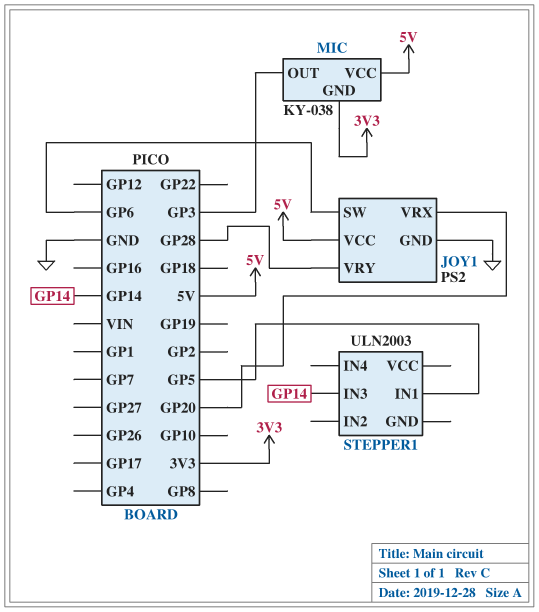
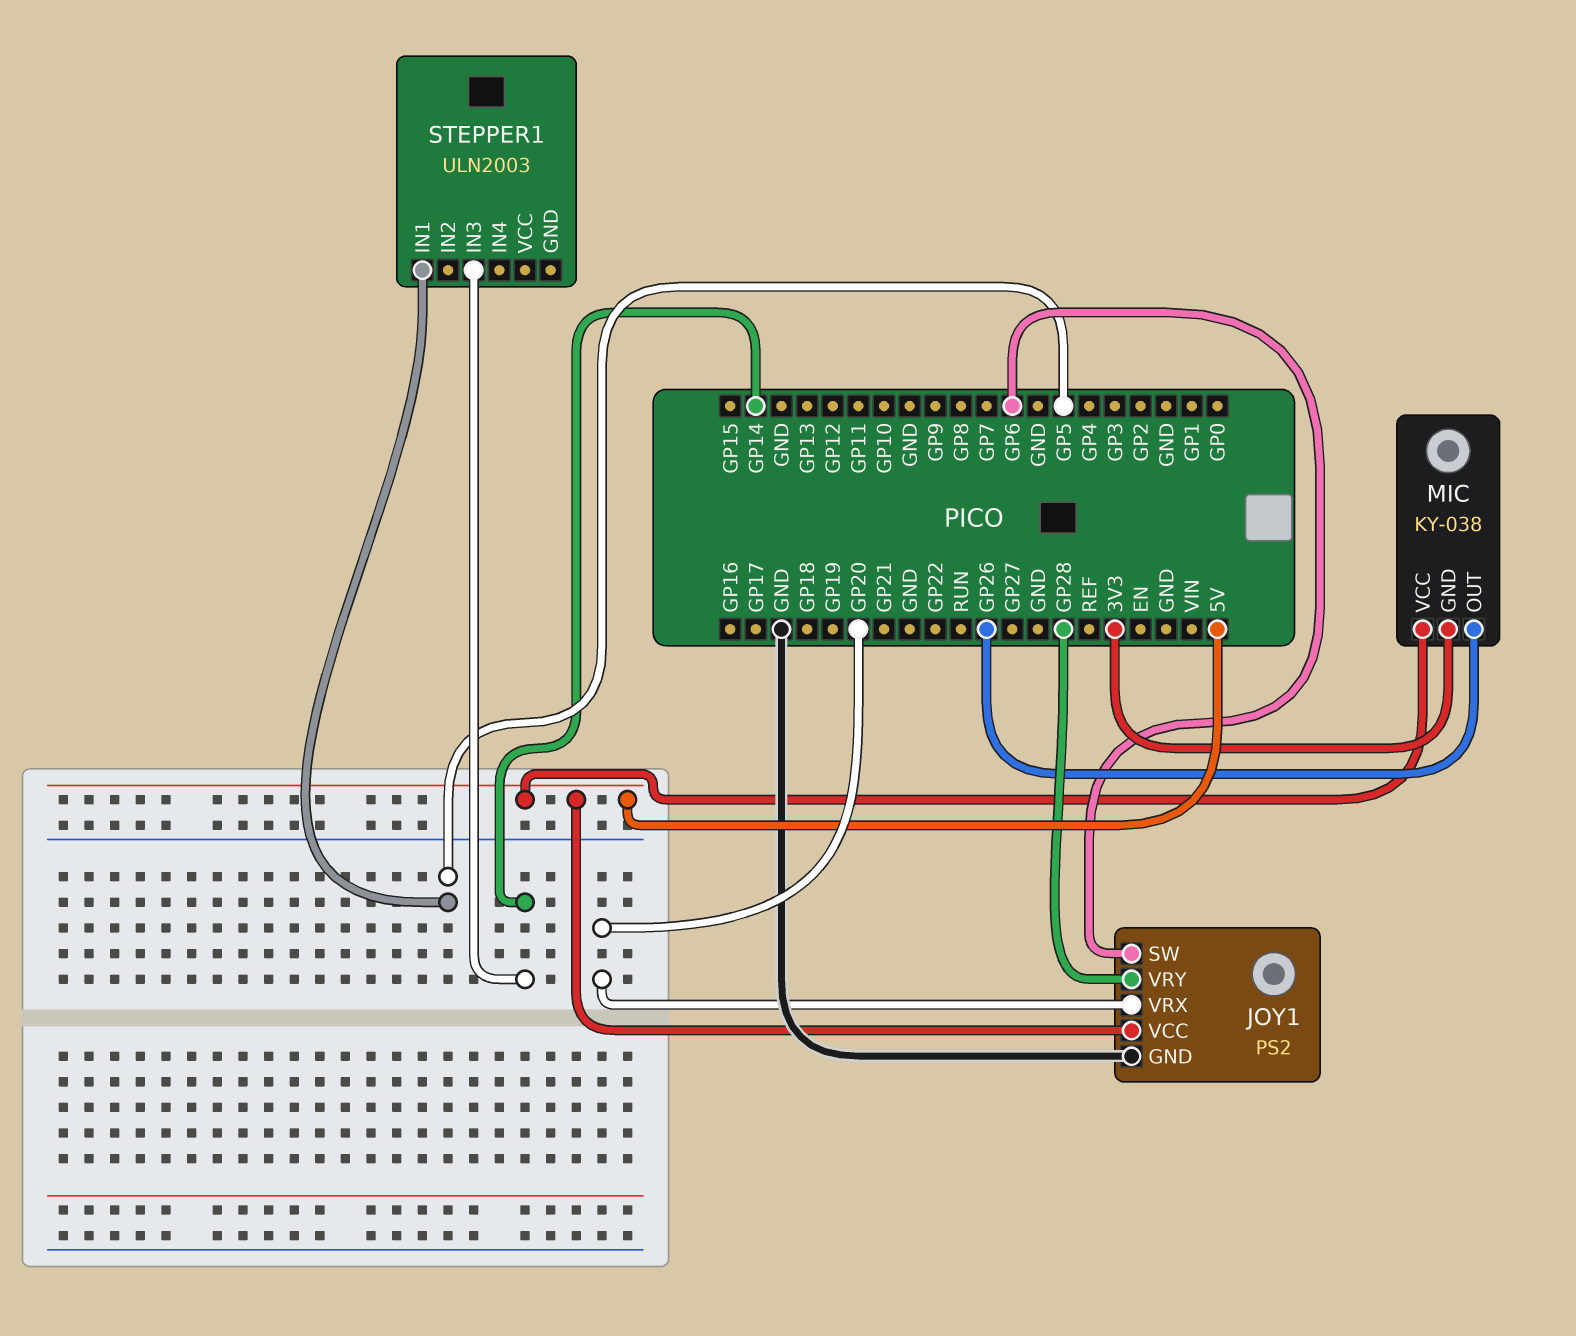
MIC pin OUT: GP3 -> GP26

